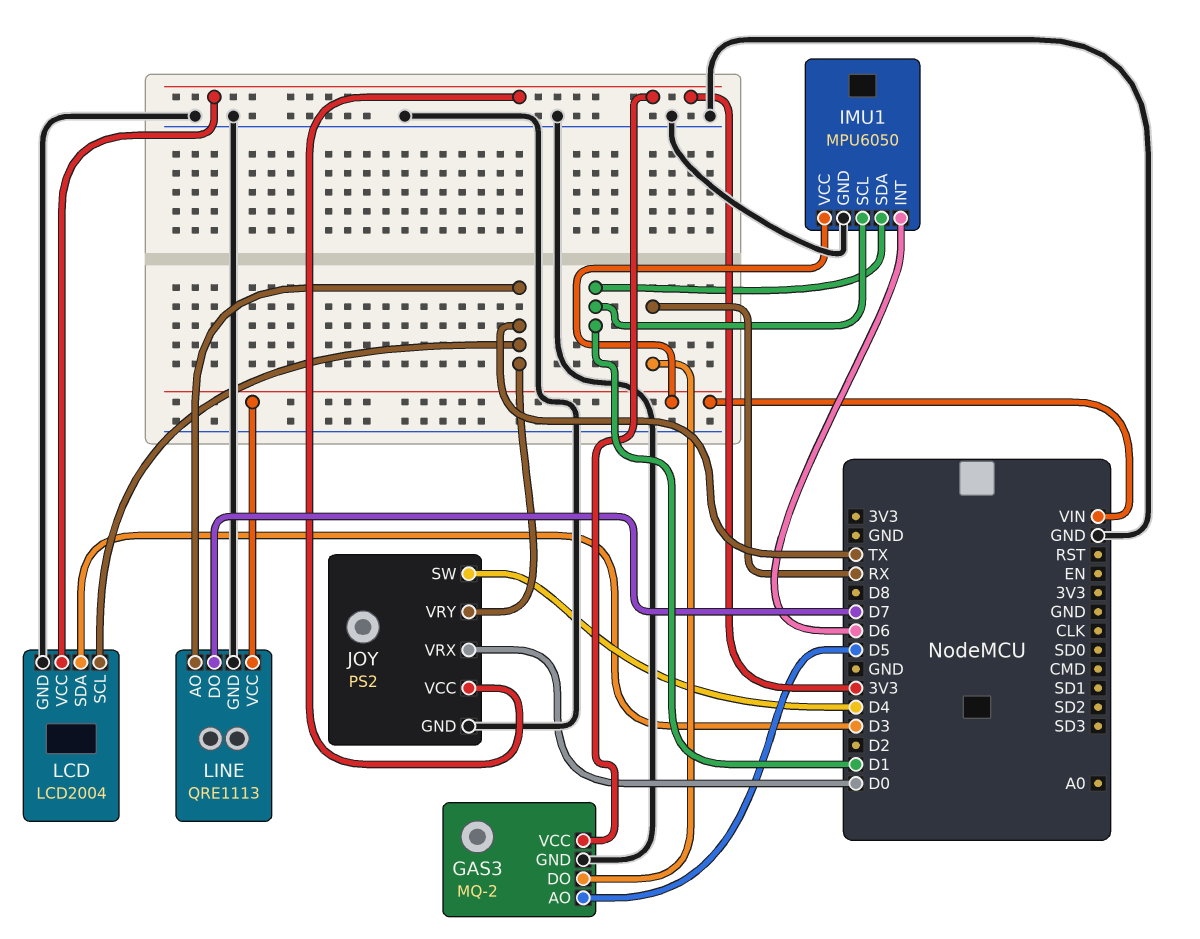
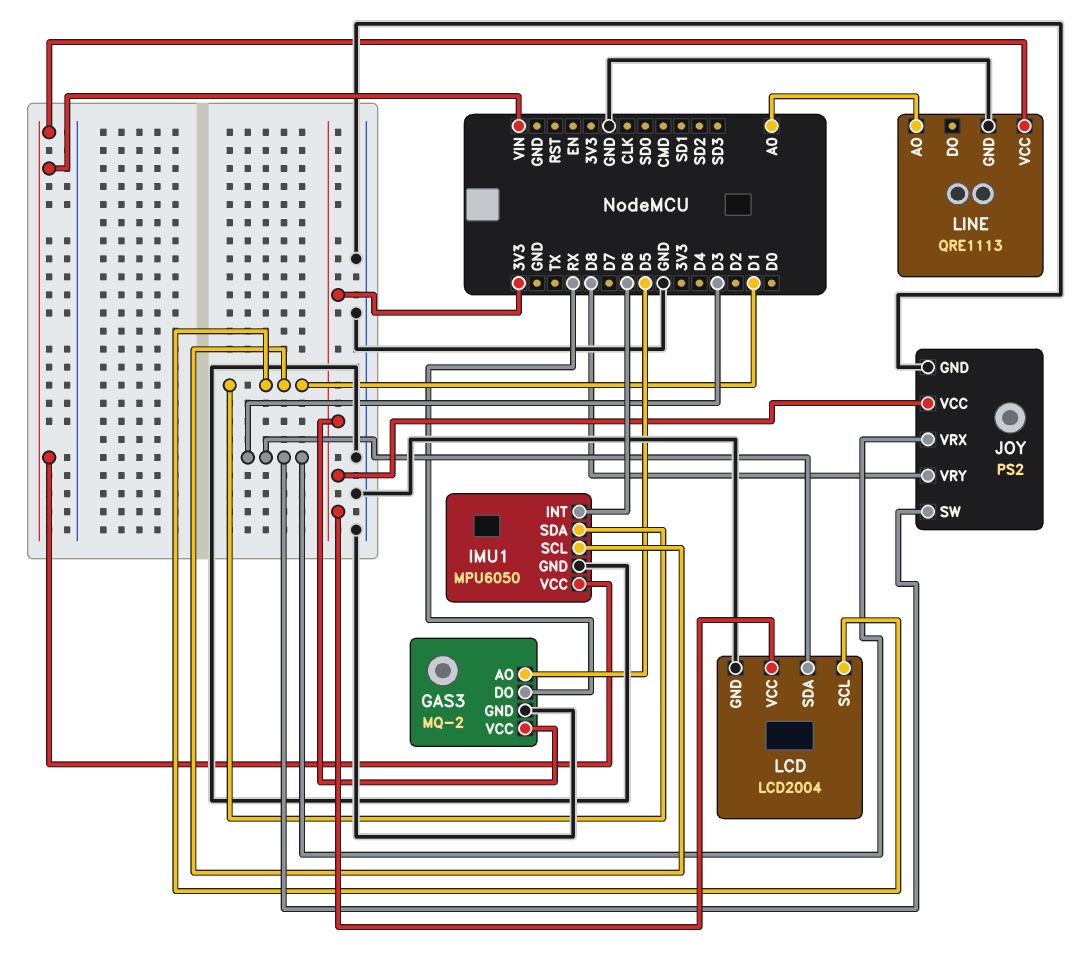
JOY pin SW: D4 -> D3
JOY pin VRX: D0 -> D3
JOY pin VRY: TX -> D8
LCD pin SCL: TX -> D1
LINE pin AO: TX -> A0
LINE pin DO: D7 -> none

